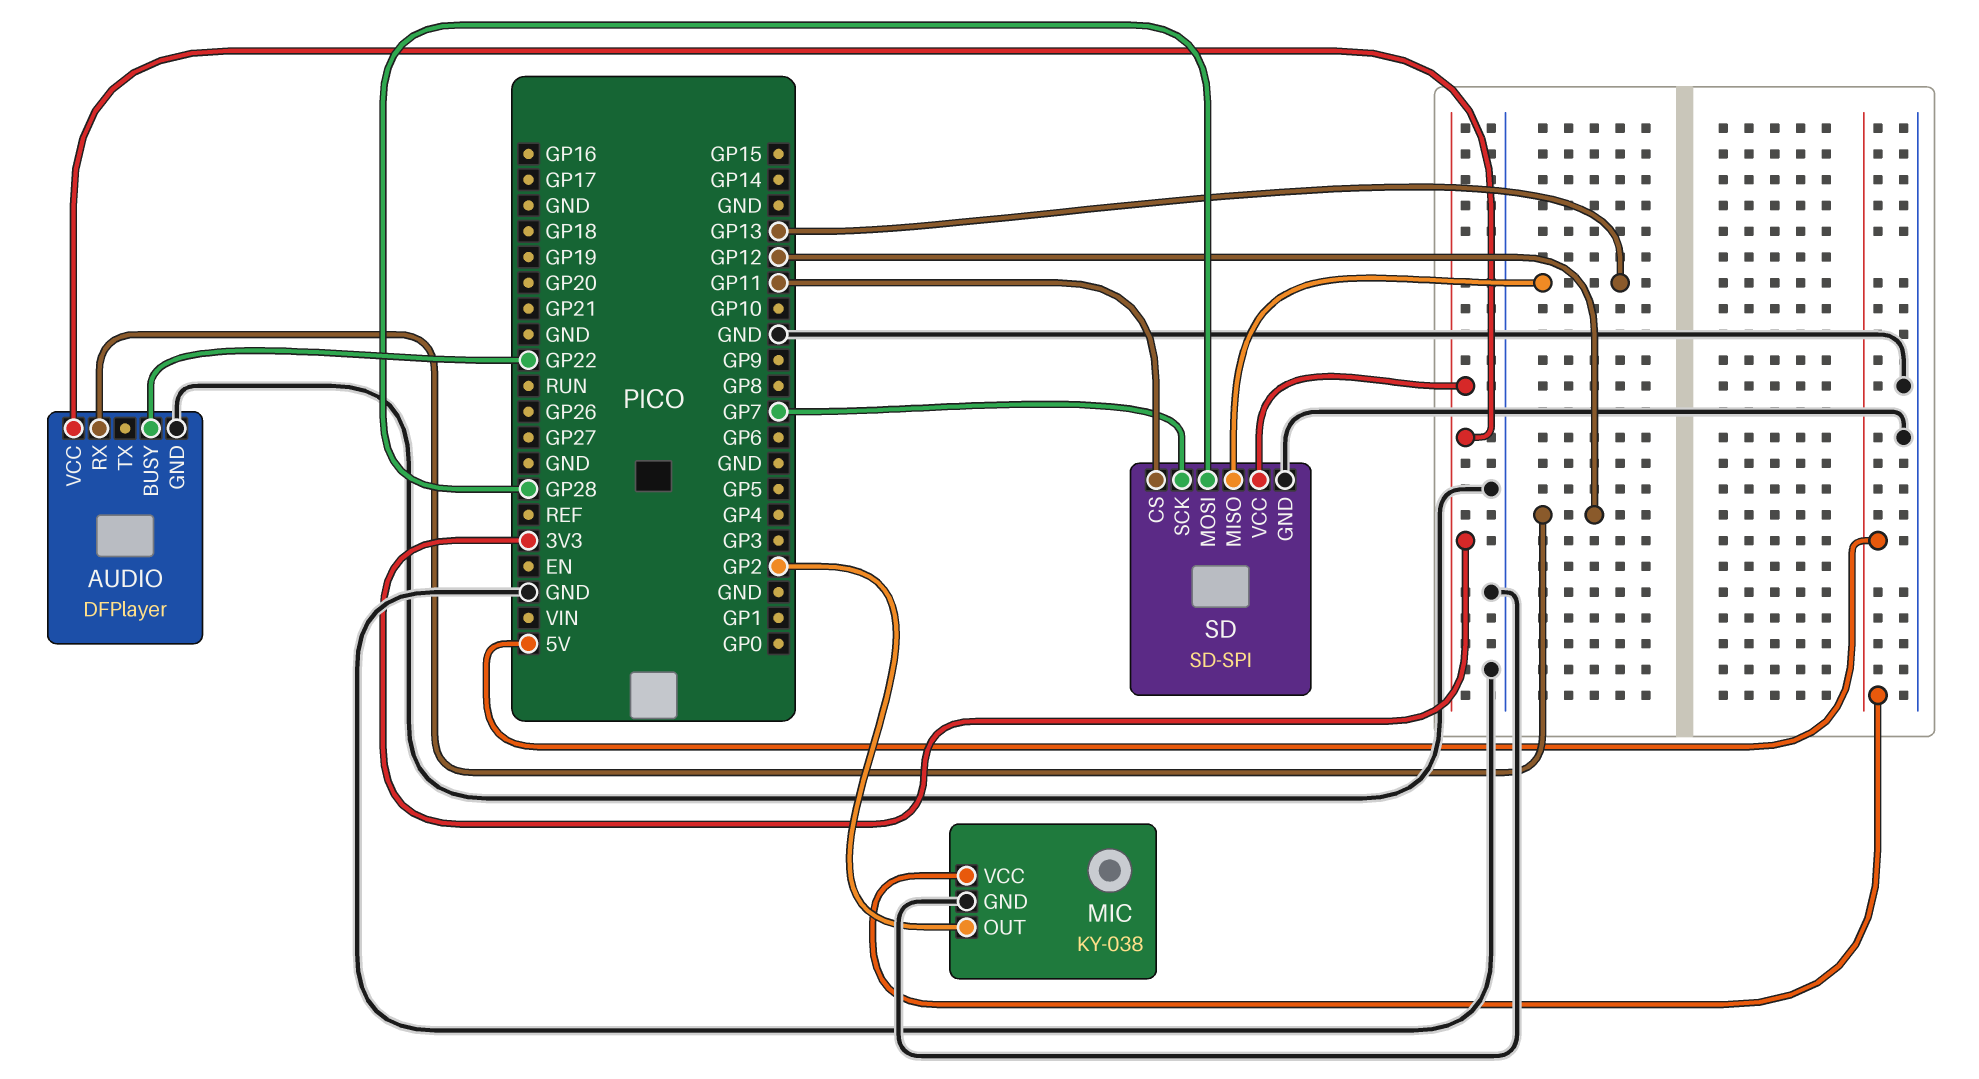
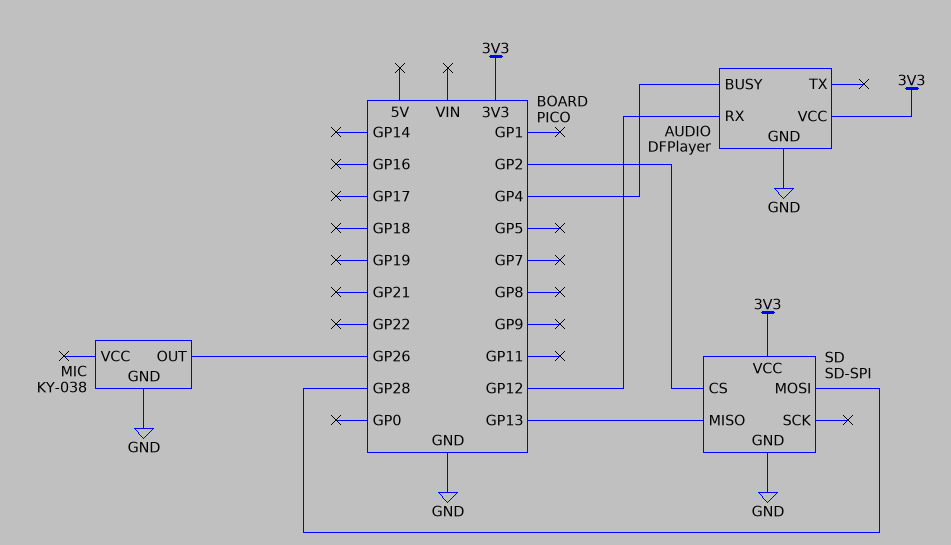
AUDIO pin BUSY: GP22 -> GP4
MIC pin OUT: GP2 -> GP26
MIC pin VCC: 5V -> none
SD pin CS: GP11 -> GP2
SD pin SCK: GP7 -> none

